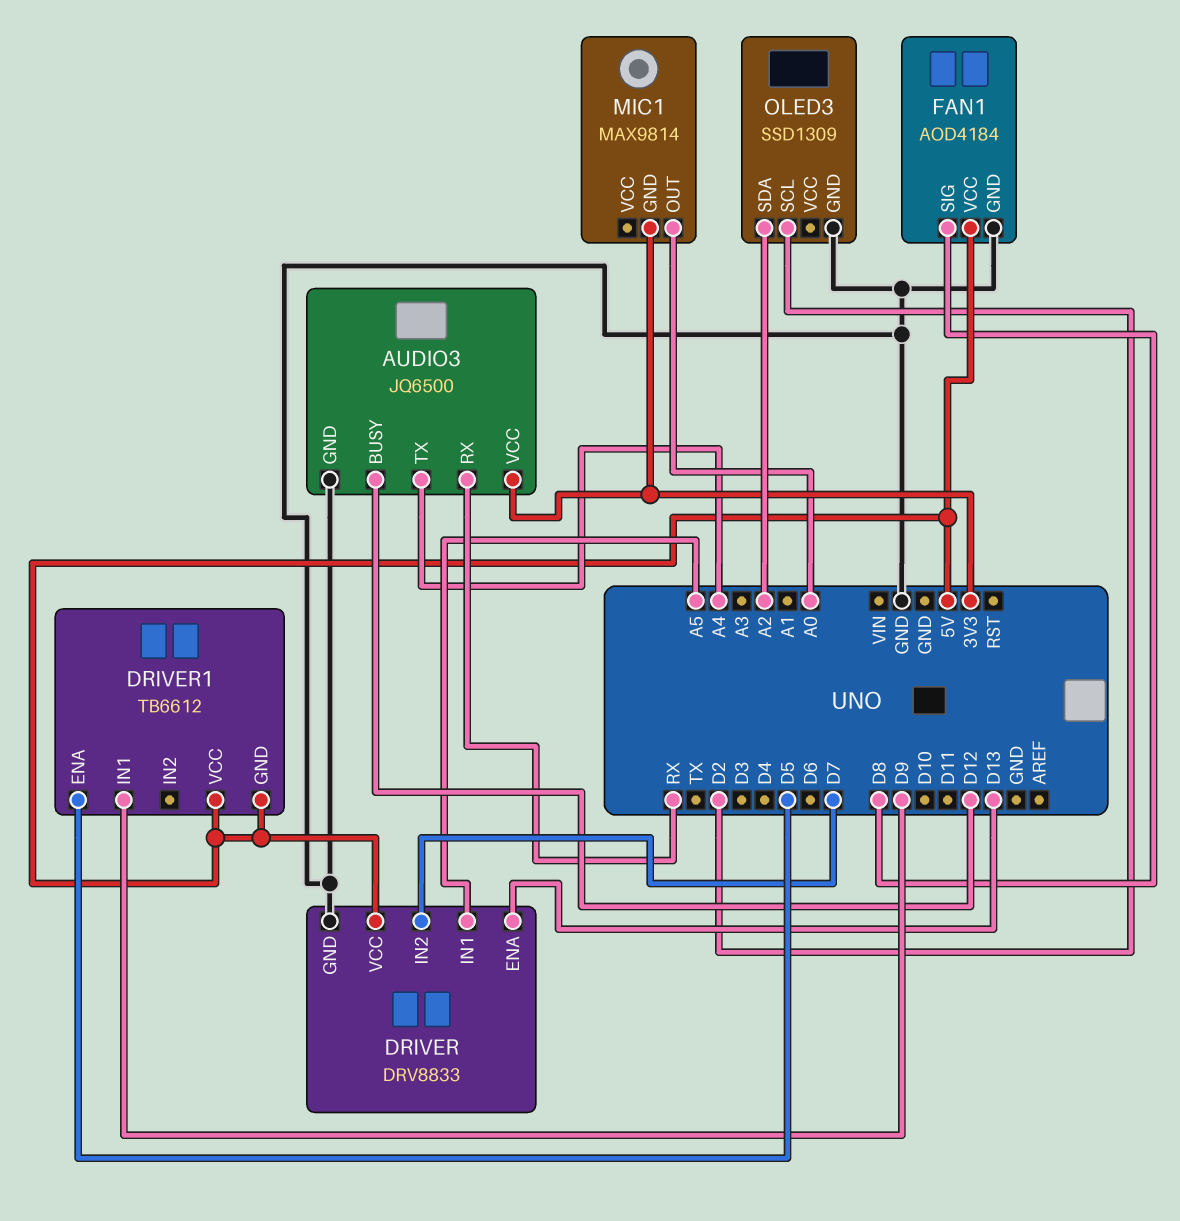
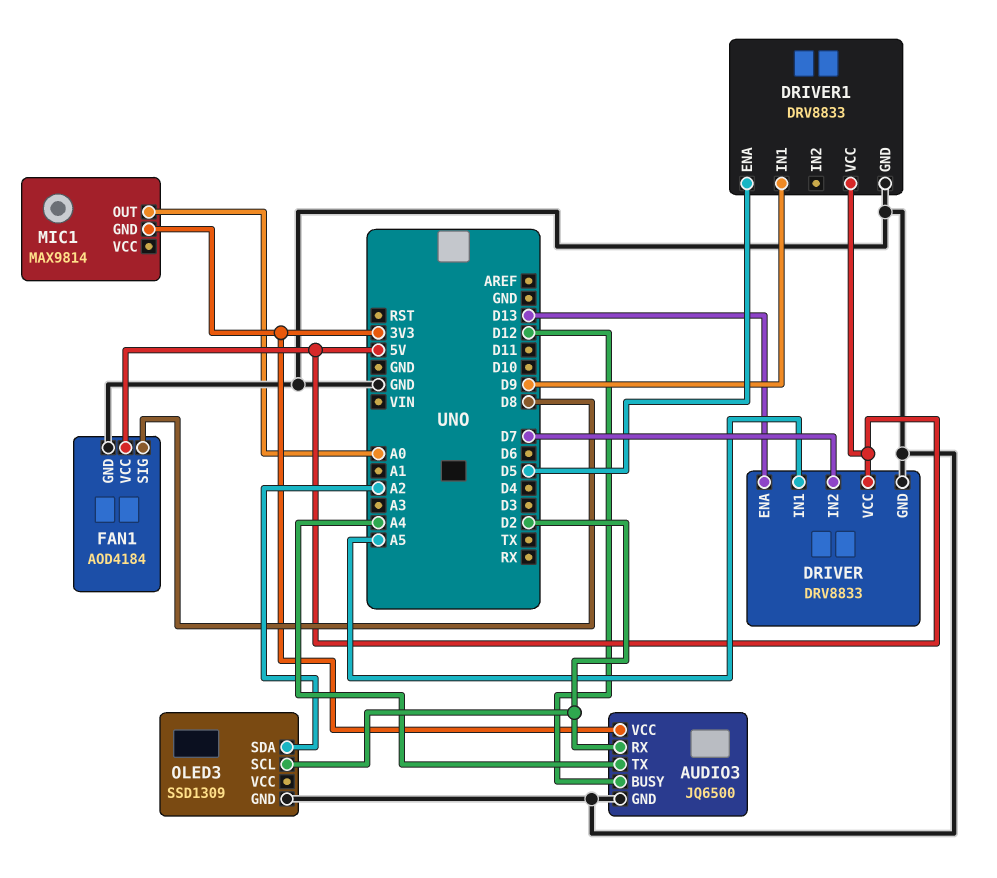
AUDIO3 pin RX: RX -> D2
DRIVER1: TB6612 -> DRV8833
DRIVER1 pin GND: 5V -> GND

